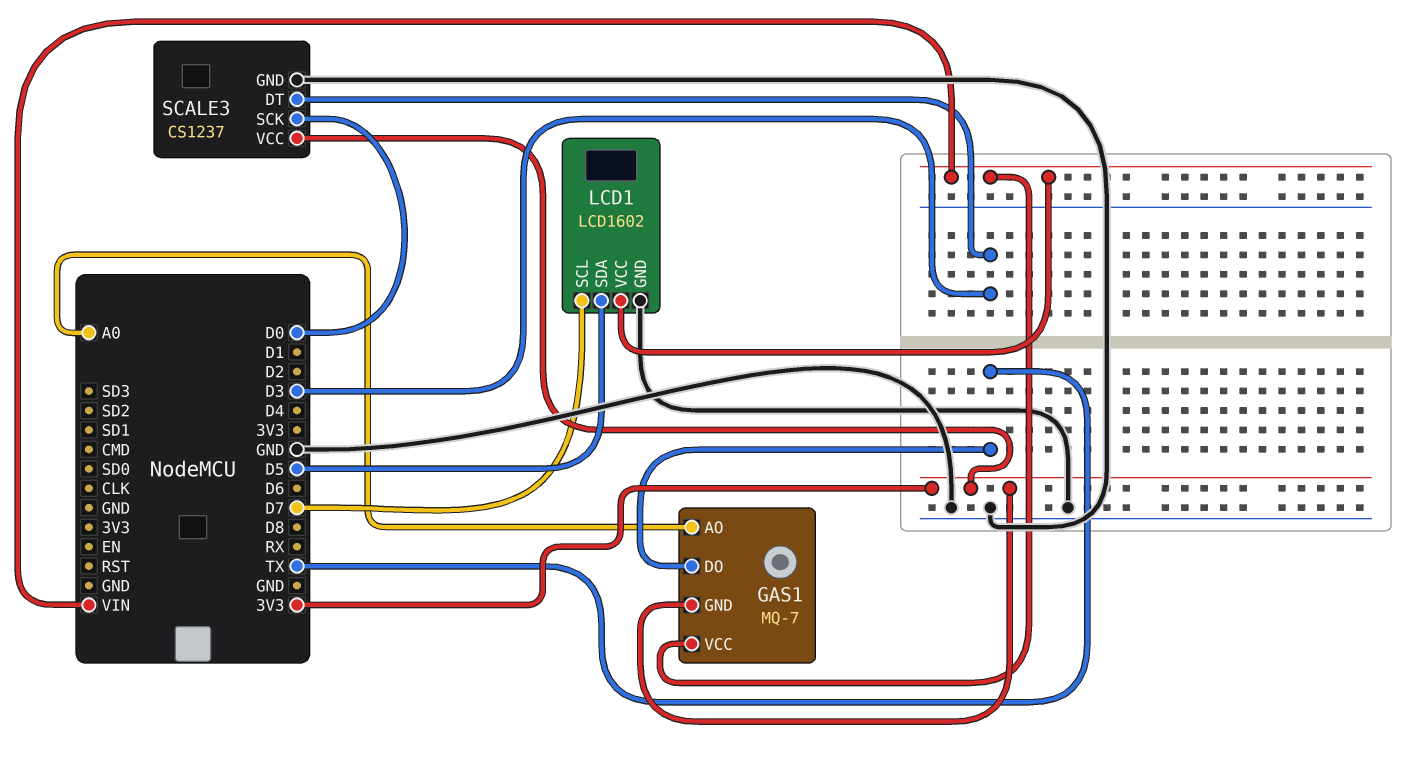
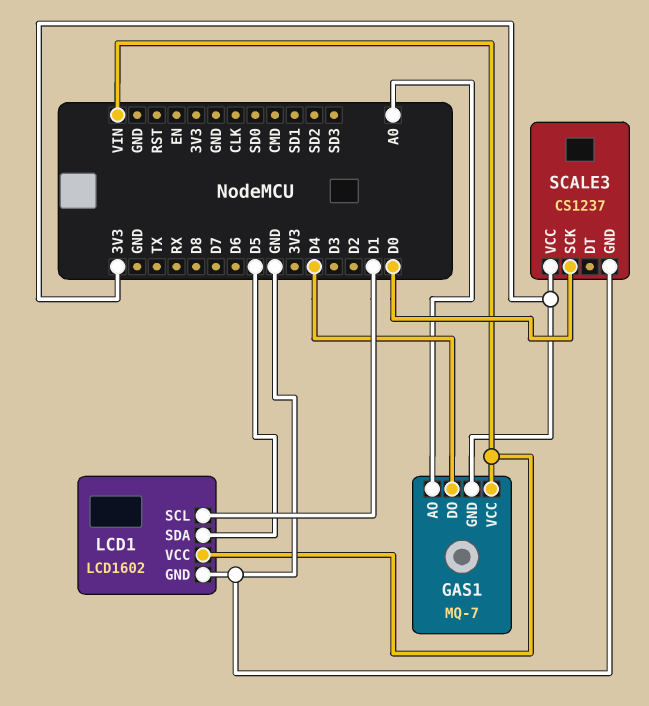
GAS1 pin DO: TX -> D4
LCD1 pin SCL: D7 -> D1
SCALE3 pin DT: D3 -> none

